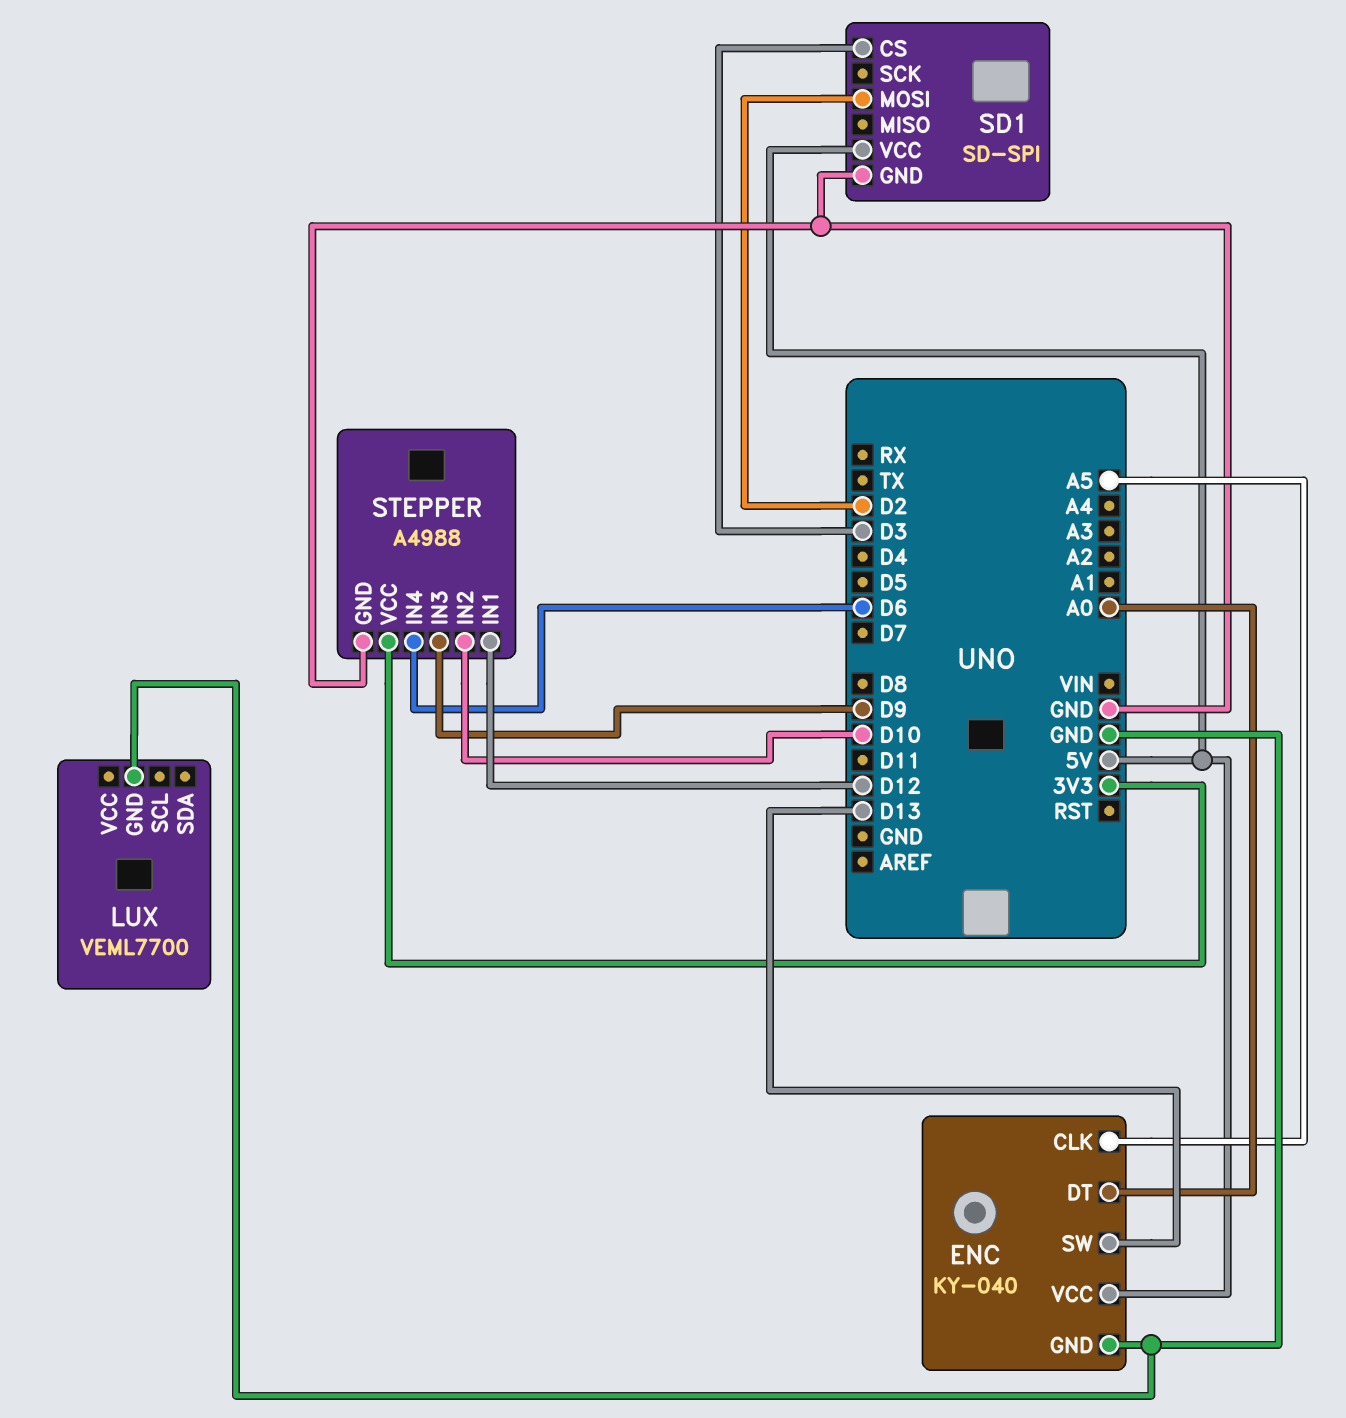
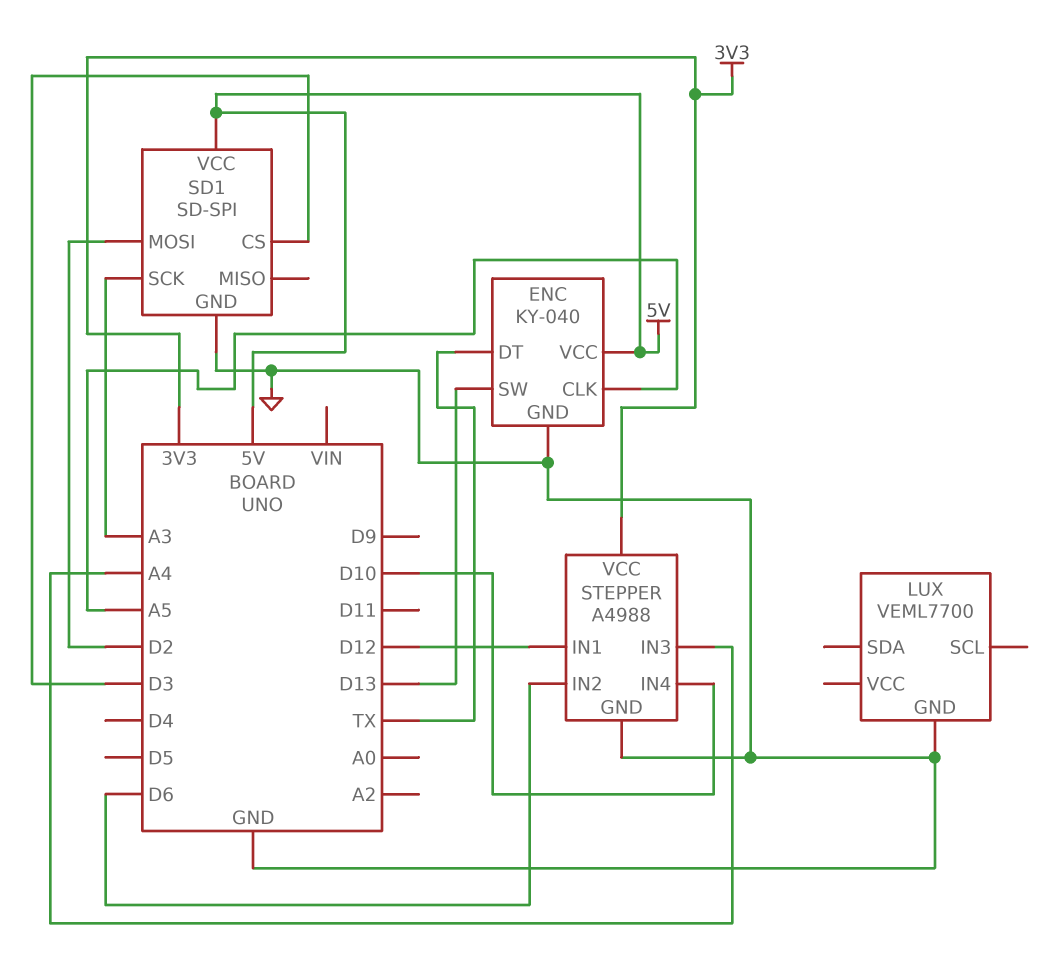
ENC pin DT: A0 -> TX
SD1 pin SCK: none -> A3
STEPPER pin IN2: D10 -> D6
STEPPER pin IN3: D9 -> A4
STEPPER pin IN4: D6 -> D10

